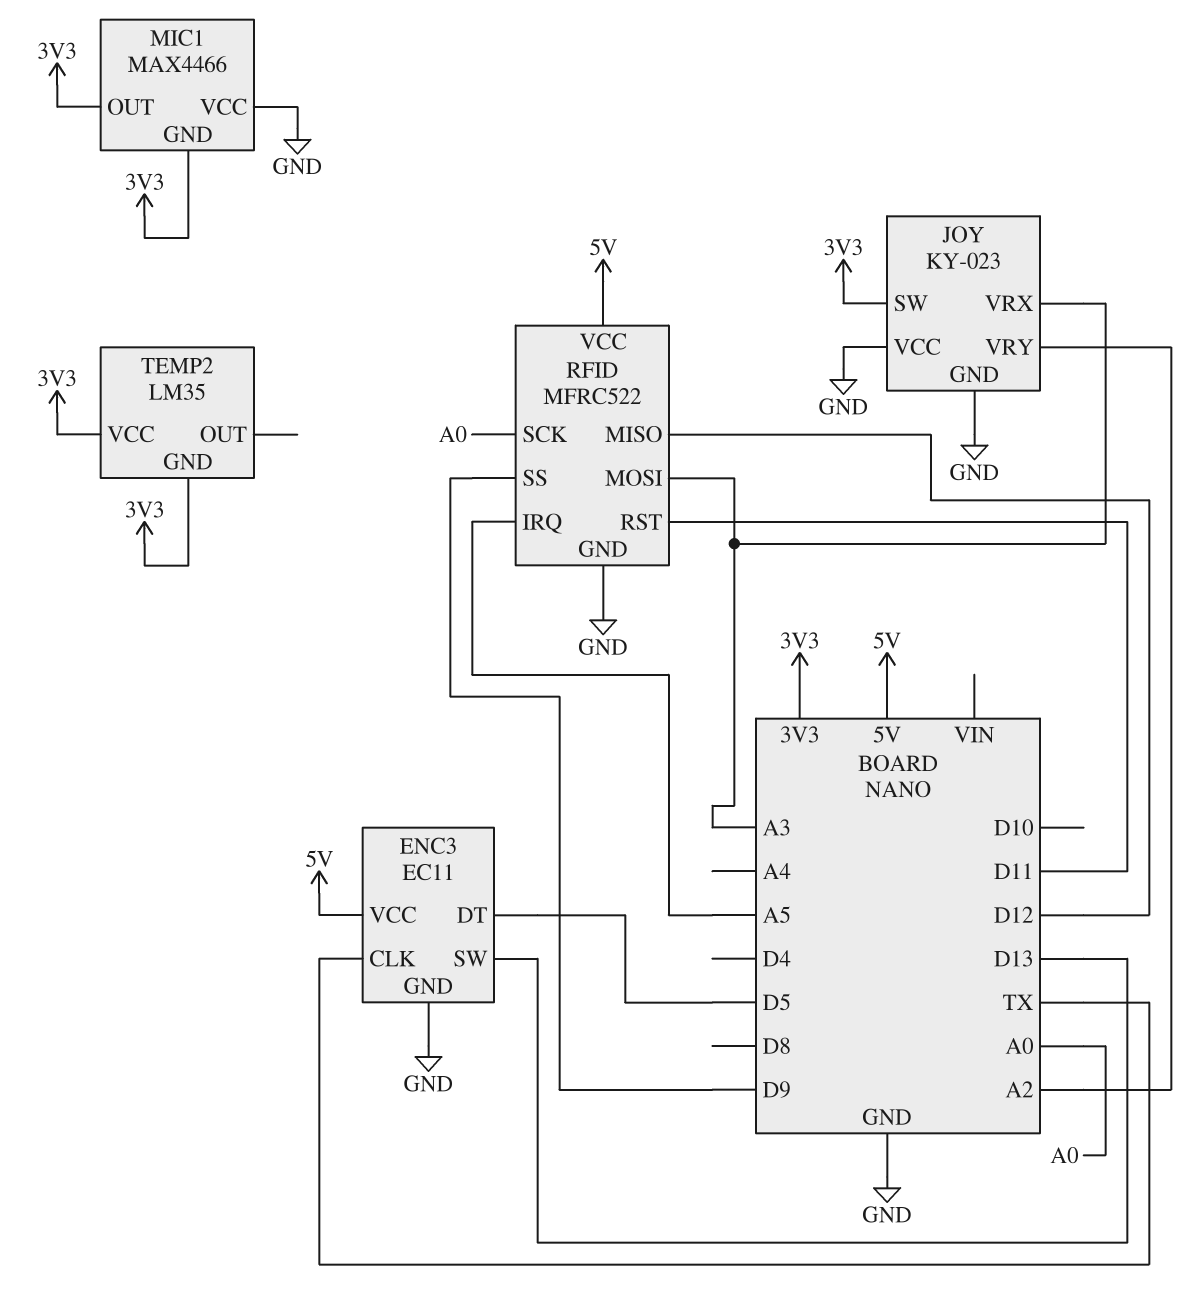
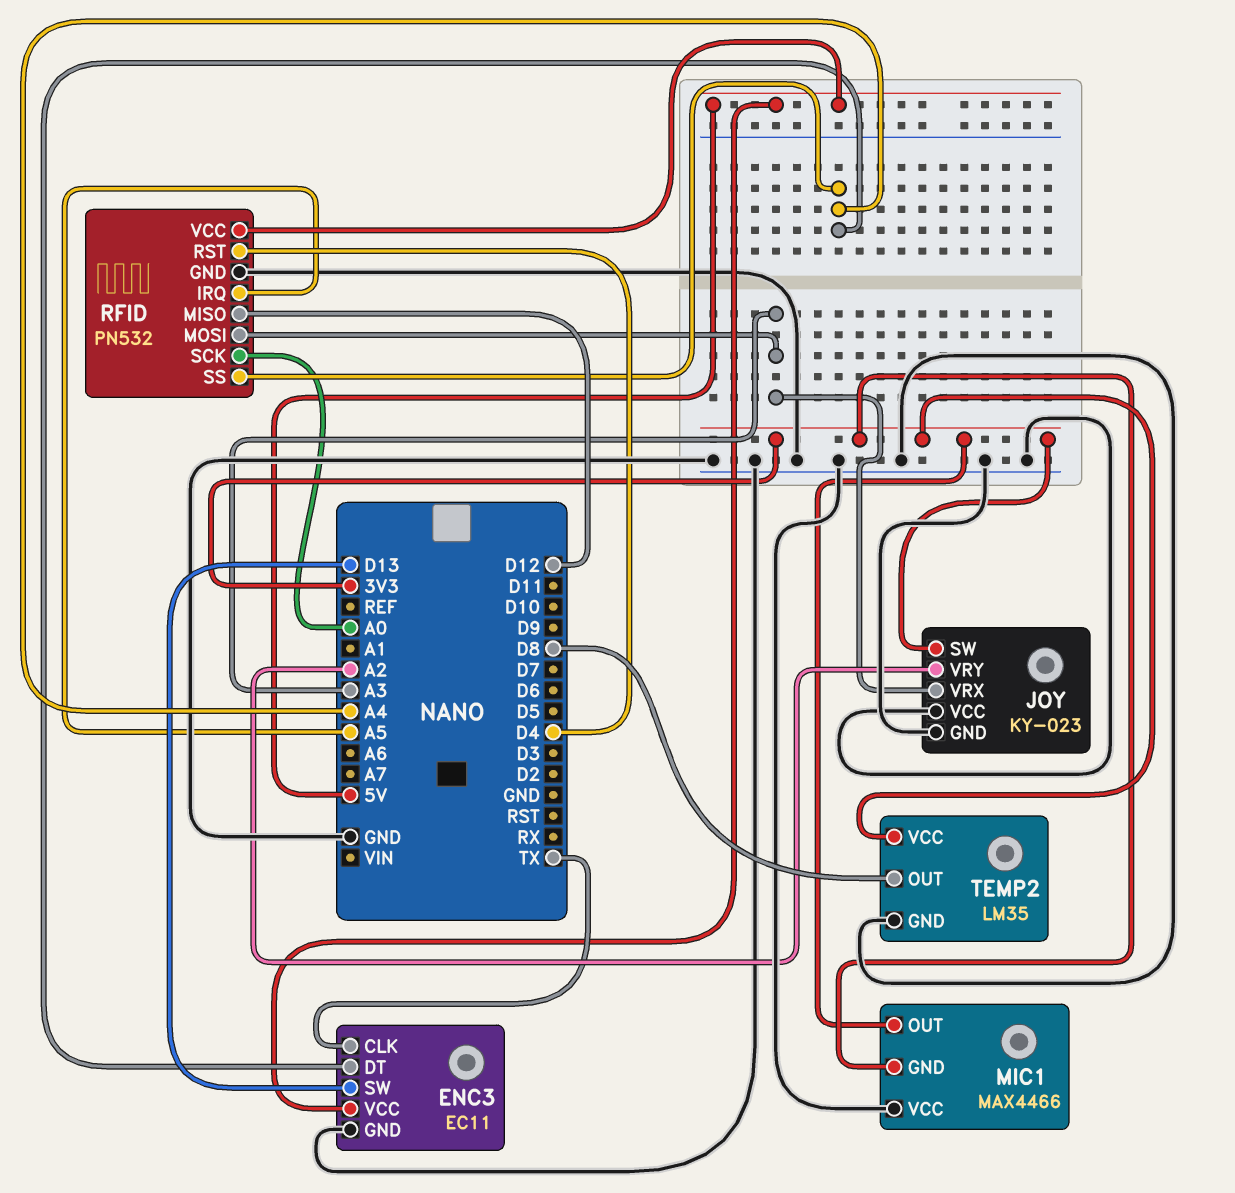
ENC3 pin DT: D5 -> A4
RFID: MFRC522 -> PN532
RFID pin RST: D11 -> D4
RFID pin SS: D9 -> A4
TEMP2 pin GND: 3V3 -> GND
TEMP2 pin OUT: none -> D8

